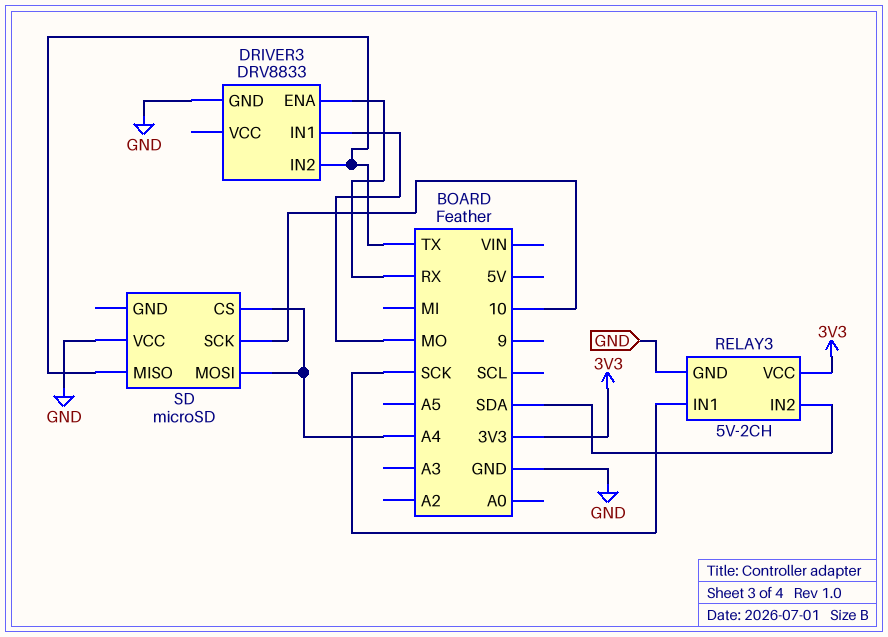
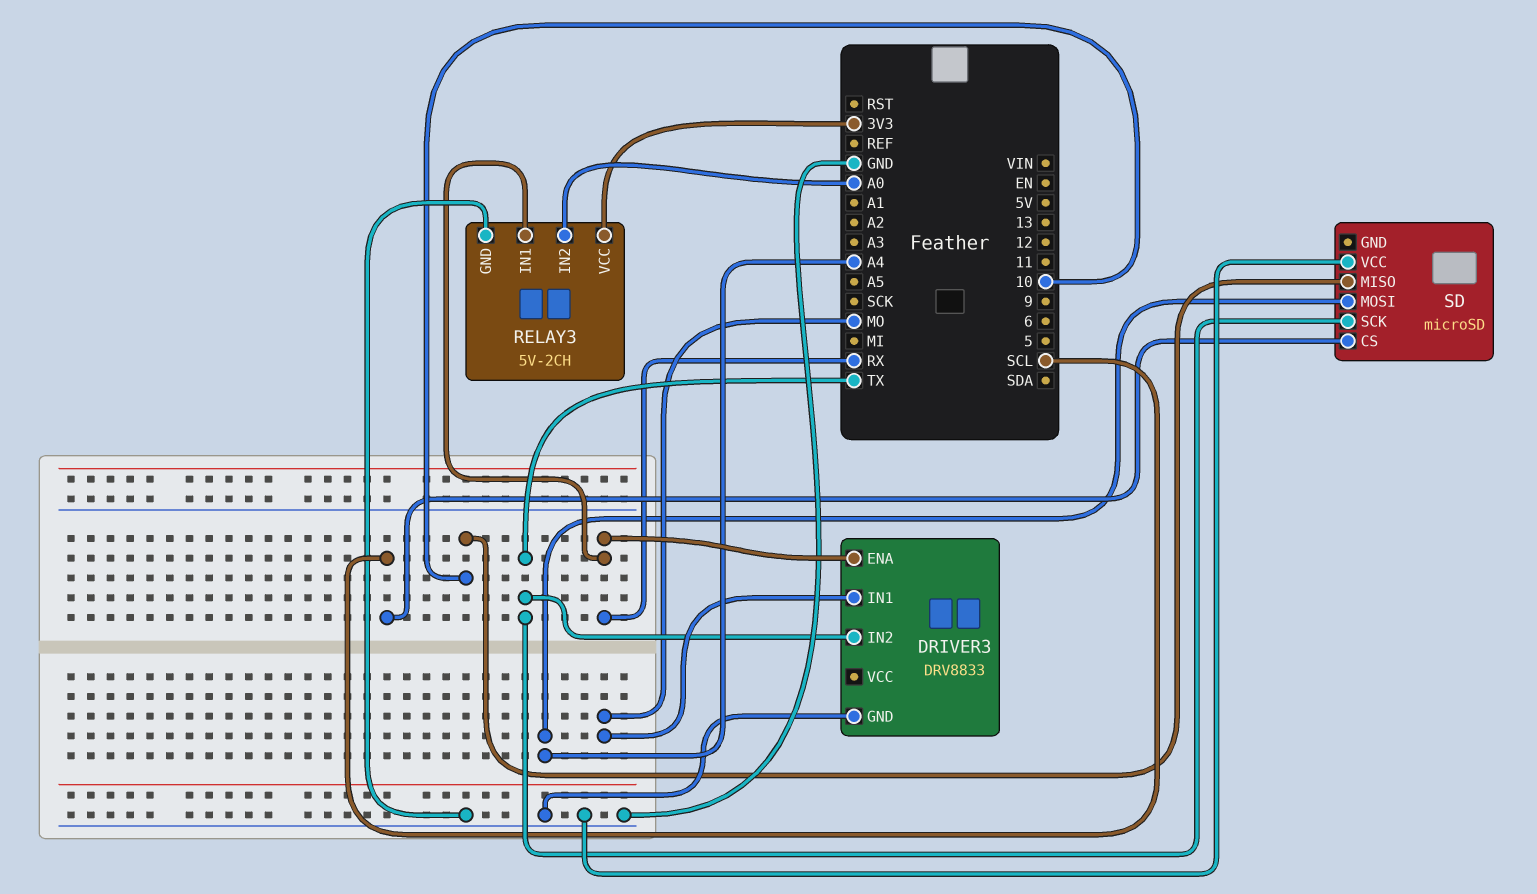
RELAY3 pin IN1: SCK -> RX
RELAY3 pin IN2: SDA -> A0
SD pin CS: A4 -> SCL
SD pin MISO: TX -> 10
SD pin SCK: 10 -> TX

